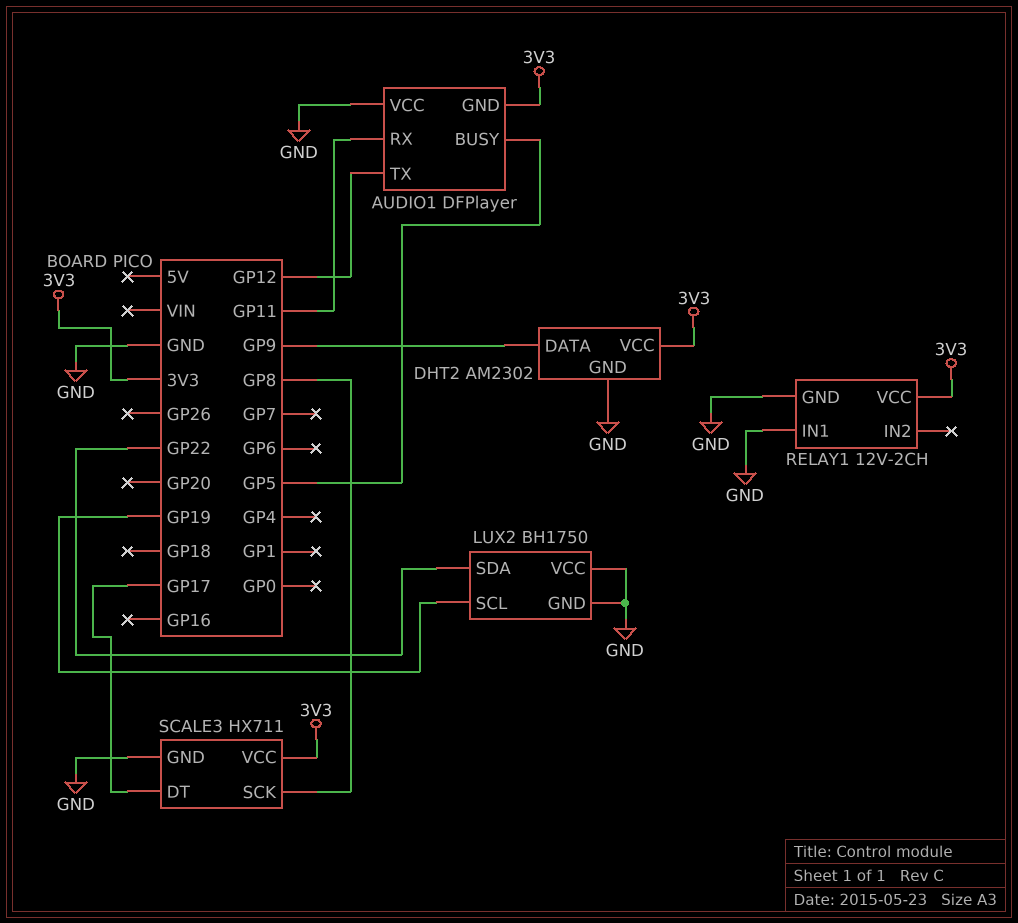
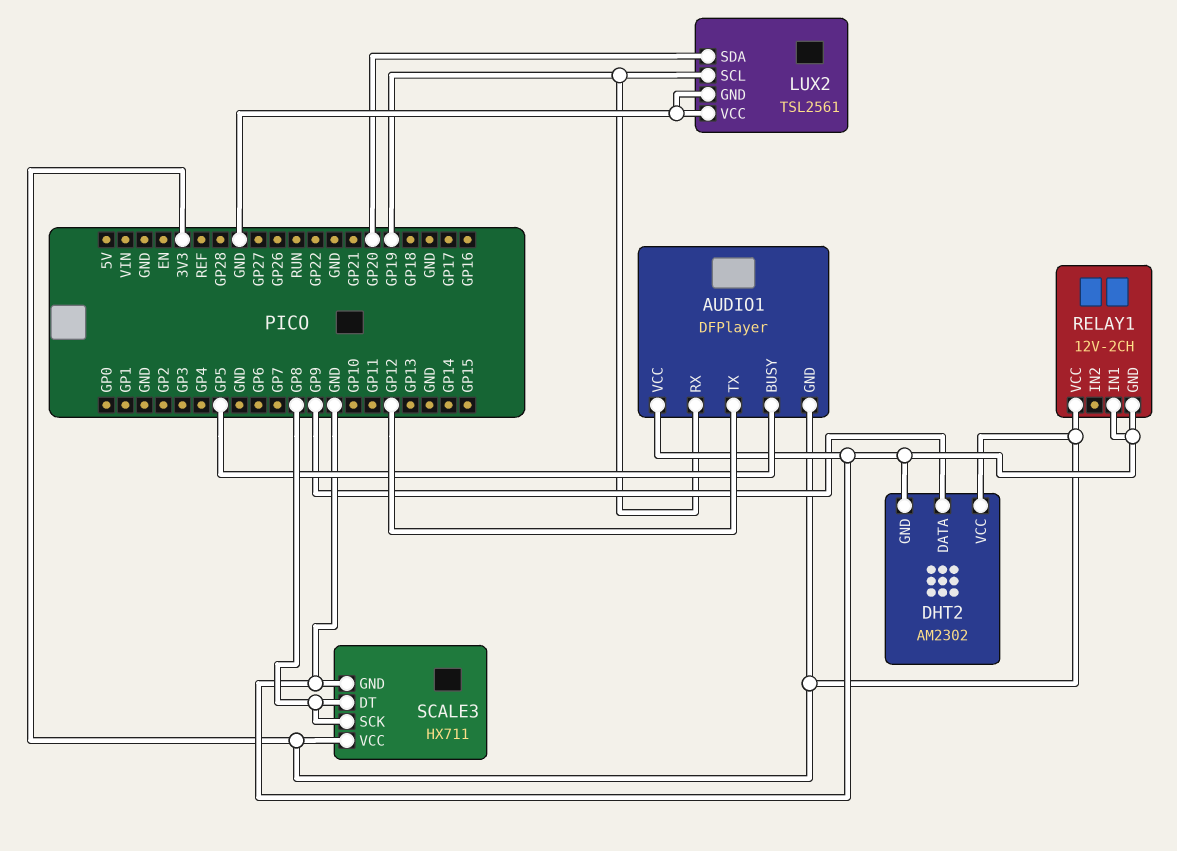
AUDIO1 pin RX: GP11 -> GP19
LUX2: BH1750 -> TSL2561
LUX2 pin SDA: GP22 -> GP20
SCALE3 pin DT: GP17 -> GP8

